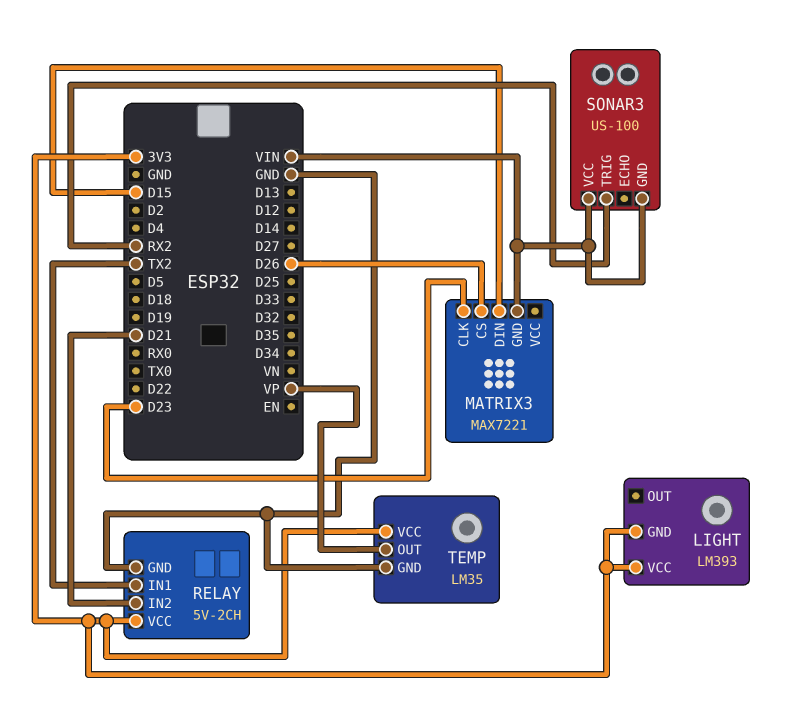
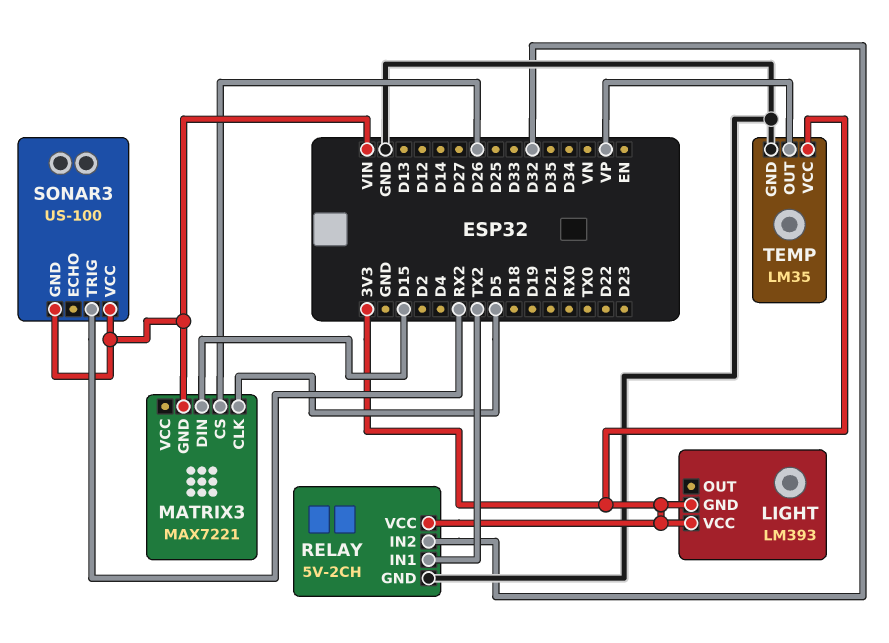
MATRIX3 pin CLK: D23 -> D5
RELAY pin IN2: D21 -> D32

